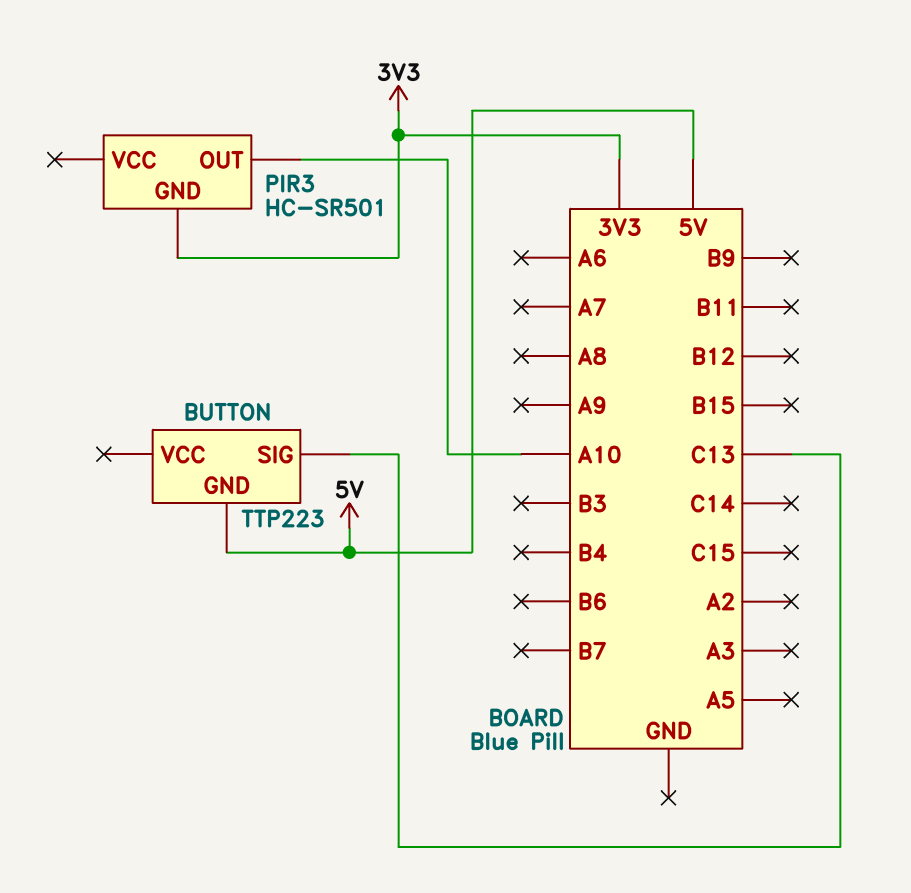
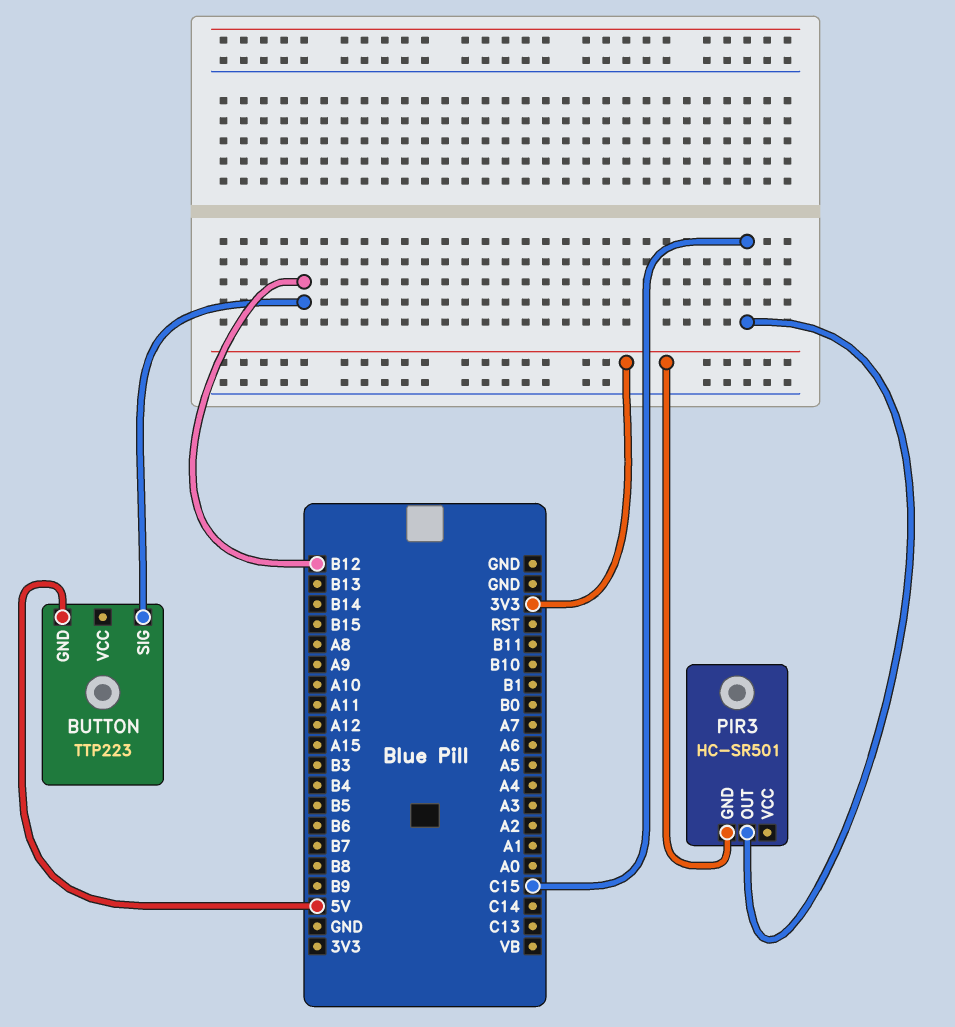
BUTTON pin SIG: C13 -> B12
PIR3 pin OUT: A10 -> C15

